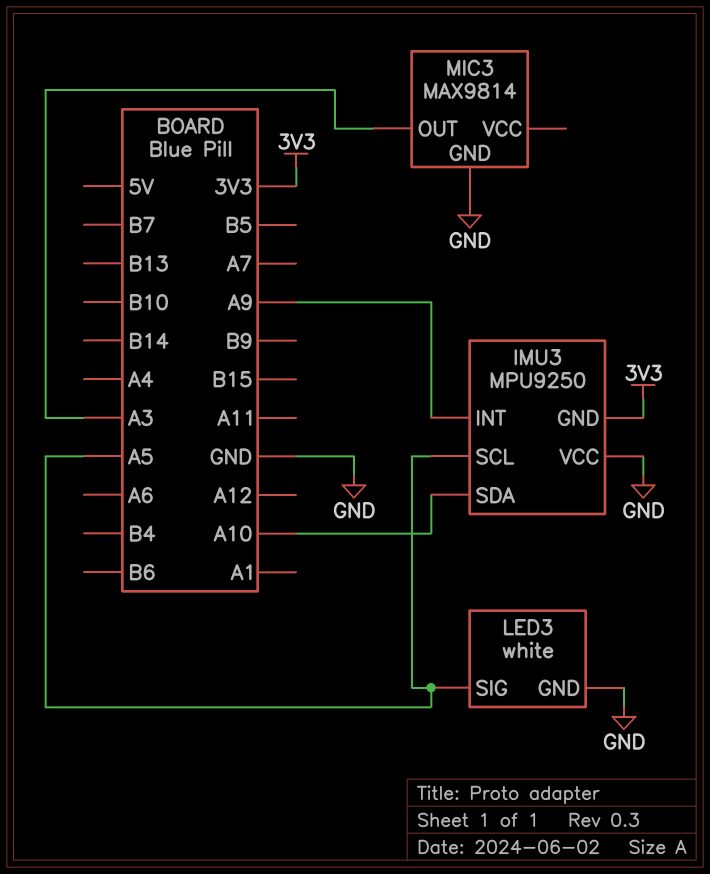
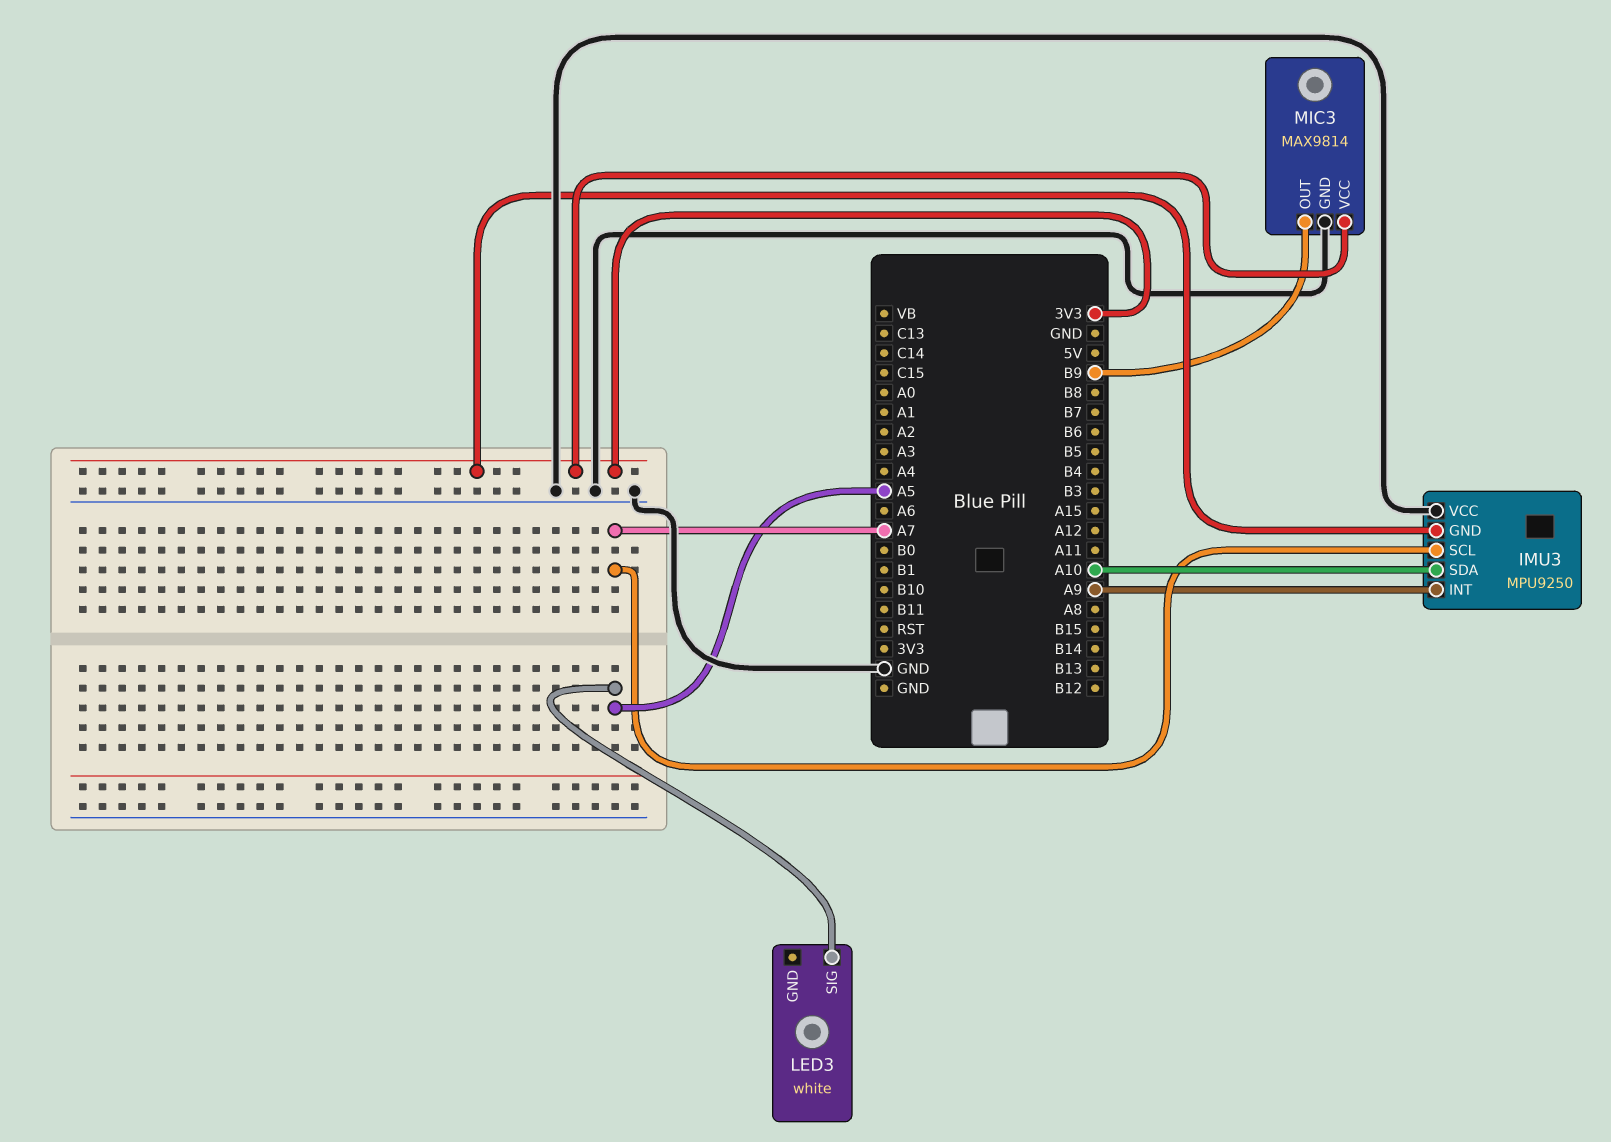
IMU3 pin SCL: A5 -> A7
LED3 pin GND: GND -> none
MIC3 pin OUT: A3 -> B9
MIC3 pin VCC: none -> 3V3

